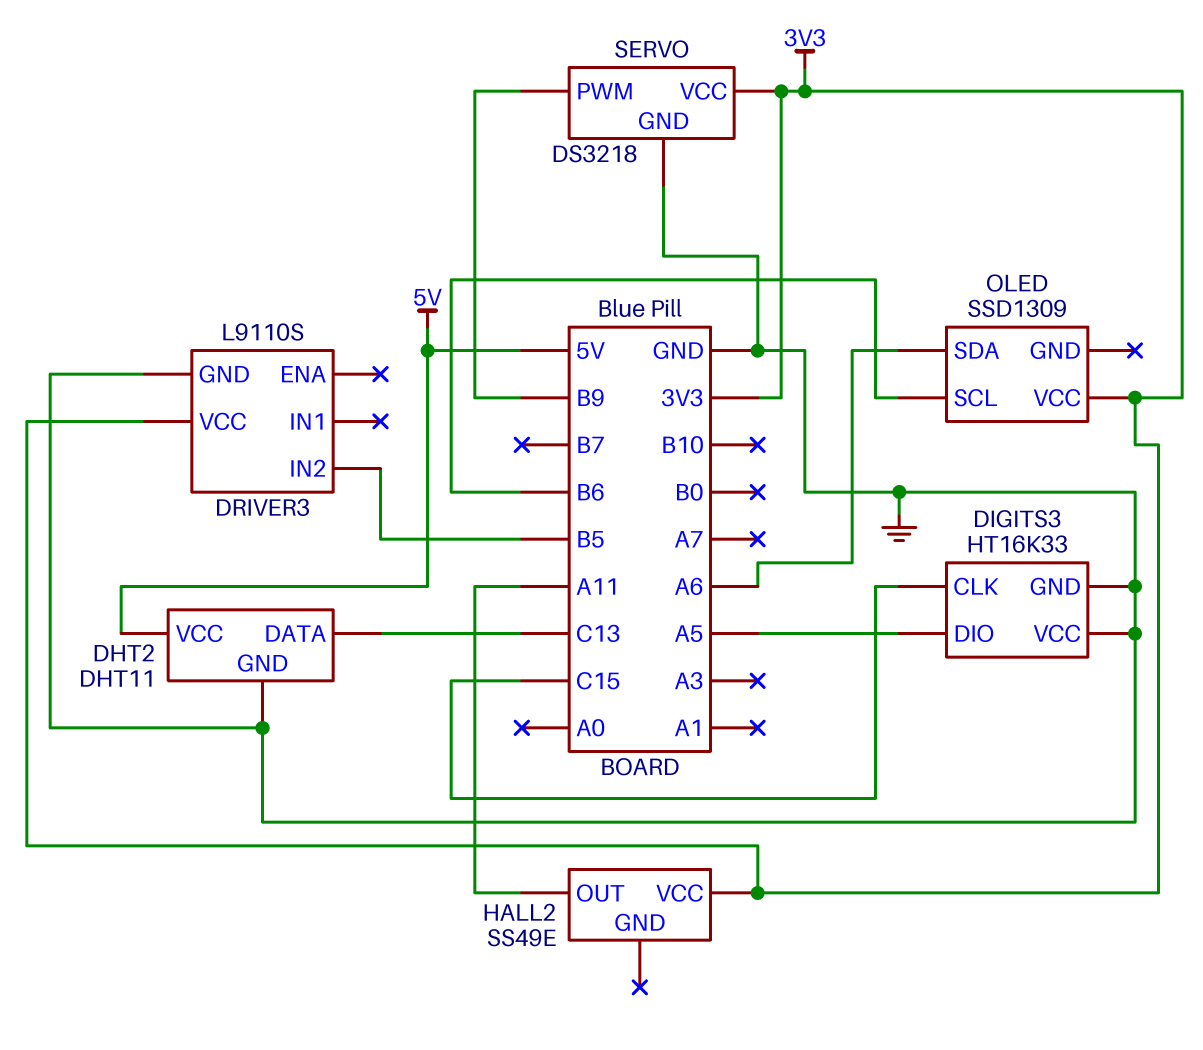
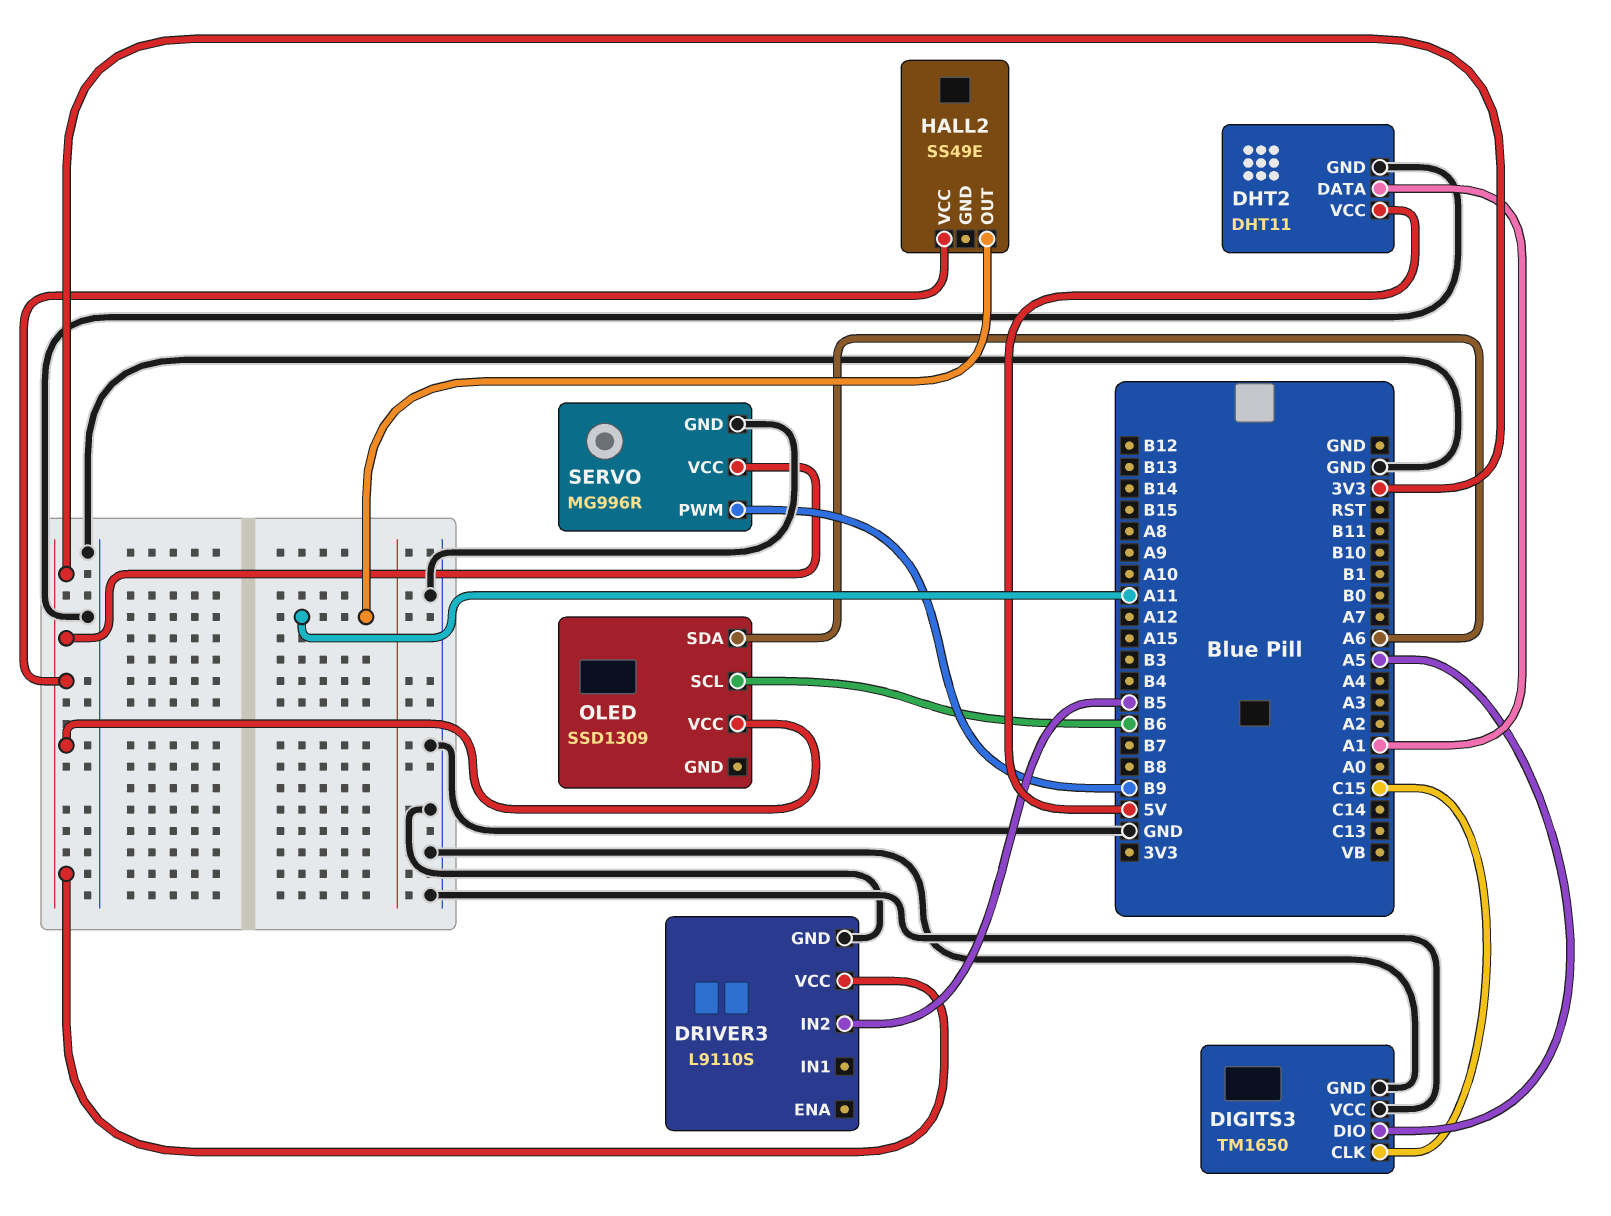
DHT2 pin DATA: C13 -> A1
DIGITS3: HT16K33 -> TM1650
SERVO: DS3218 -> MG996R

